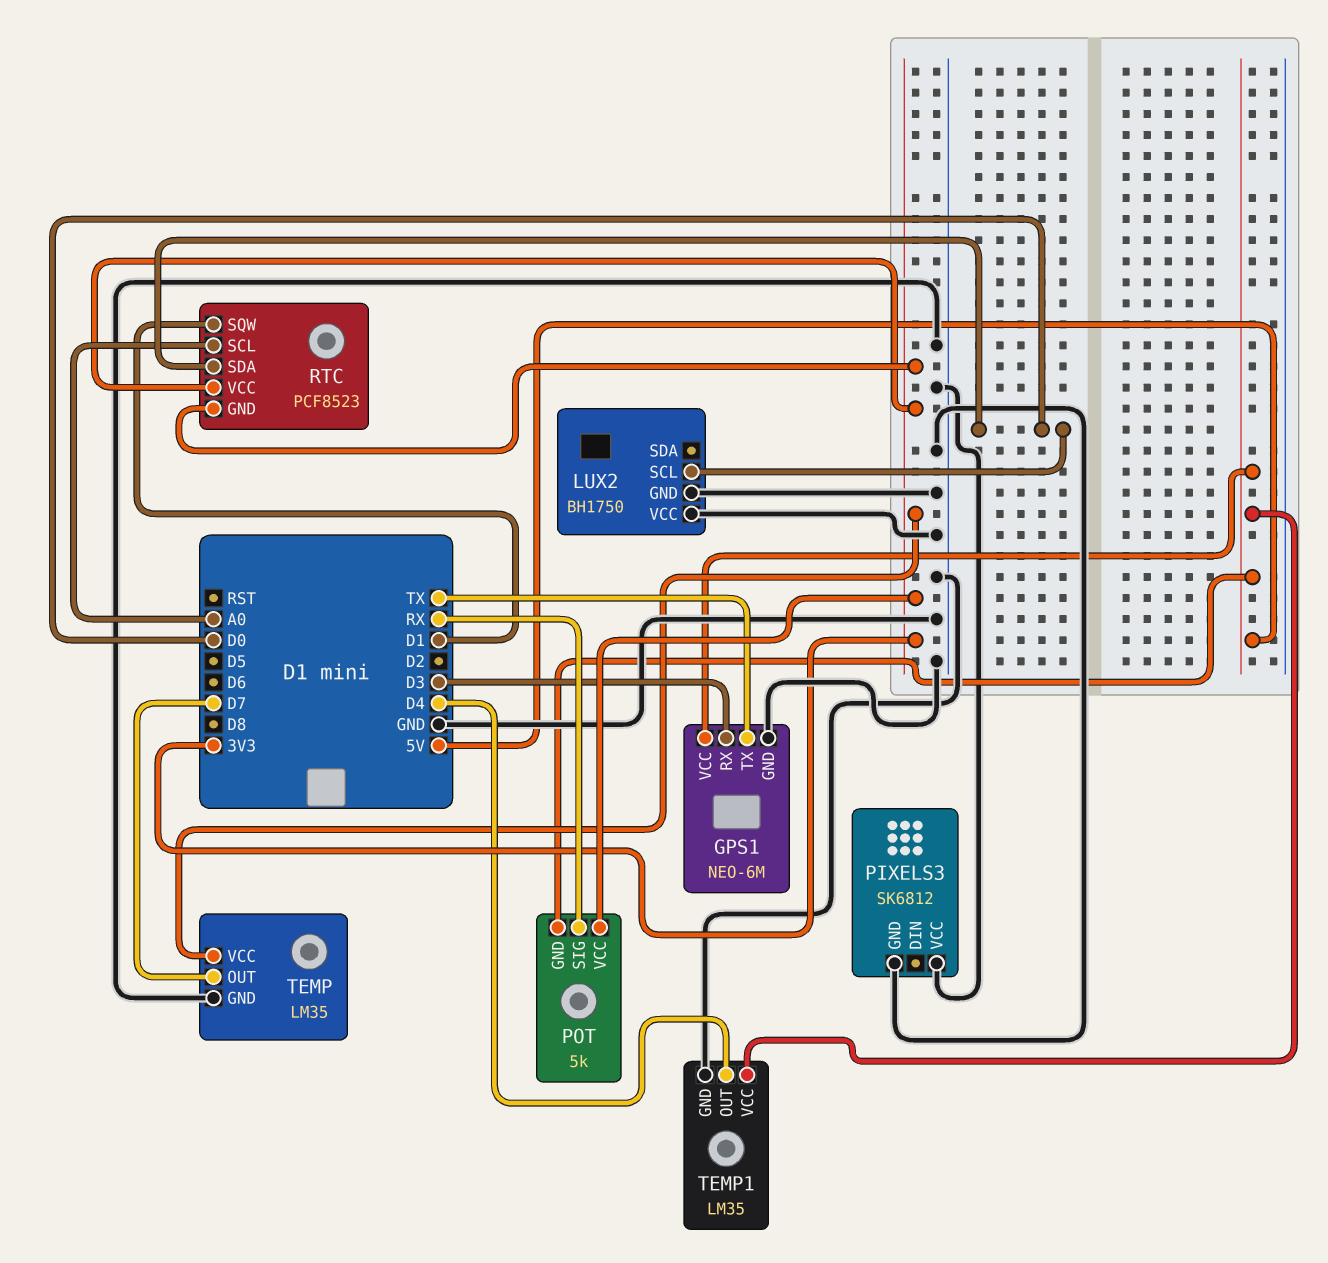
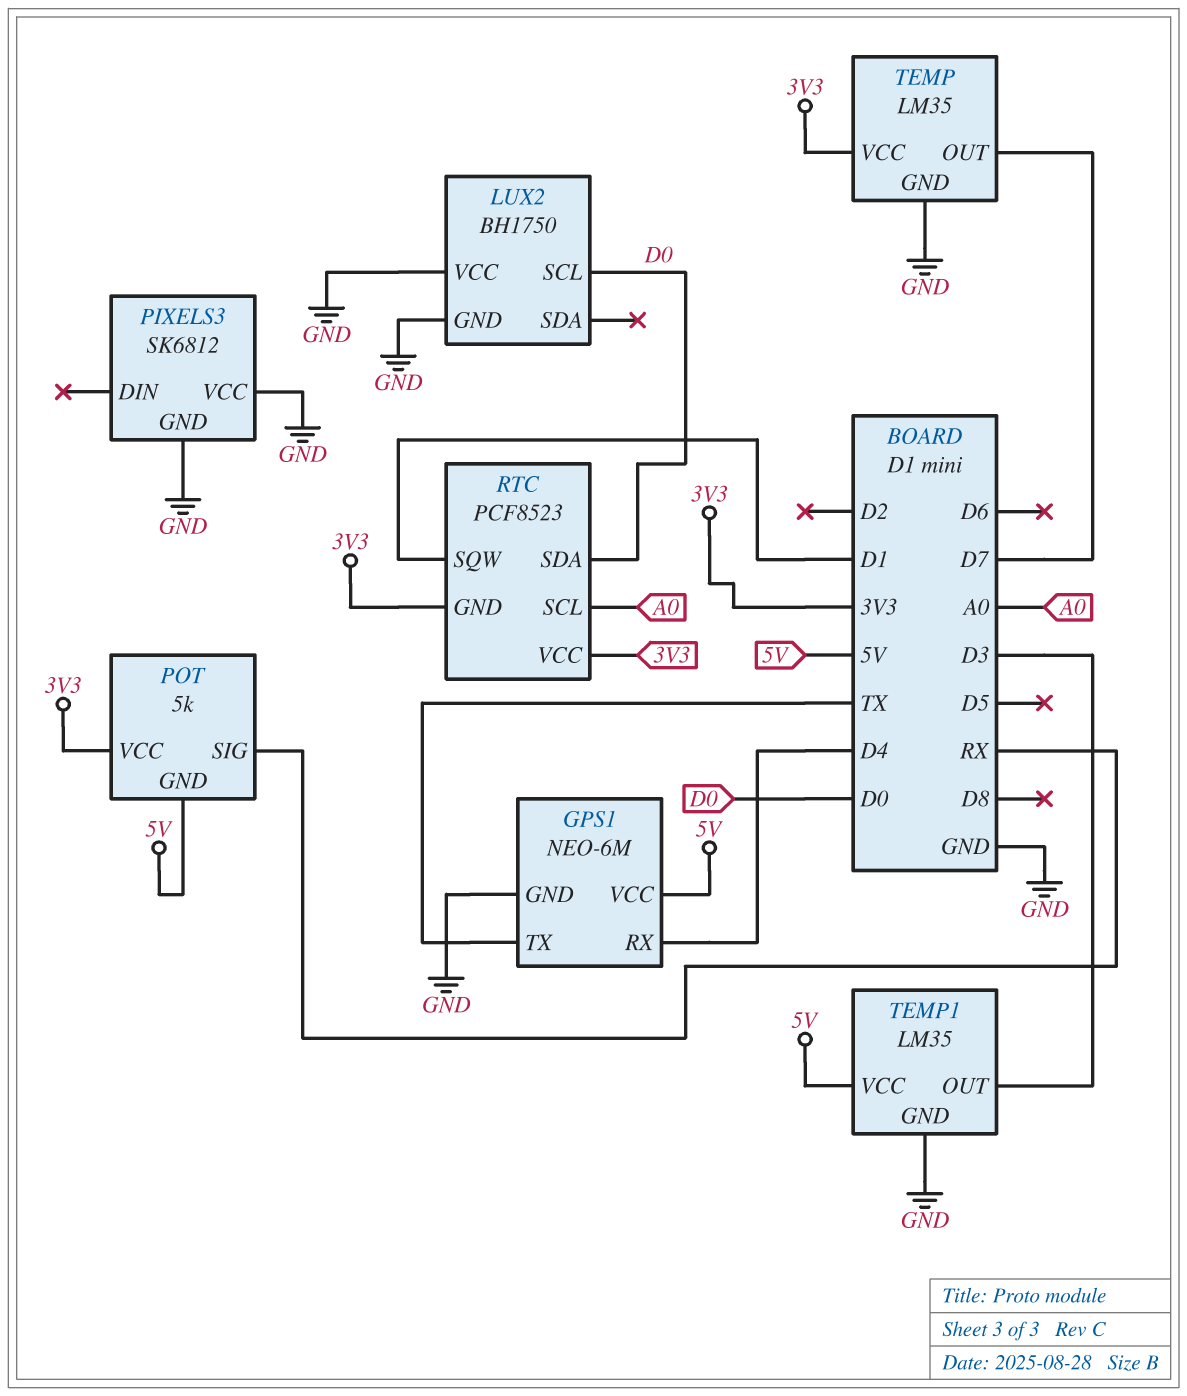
GPS1 pin RX: D3 -> D4
TEMP1 pin OUT: D4 -> D3

